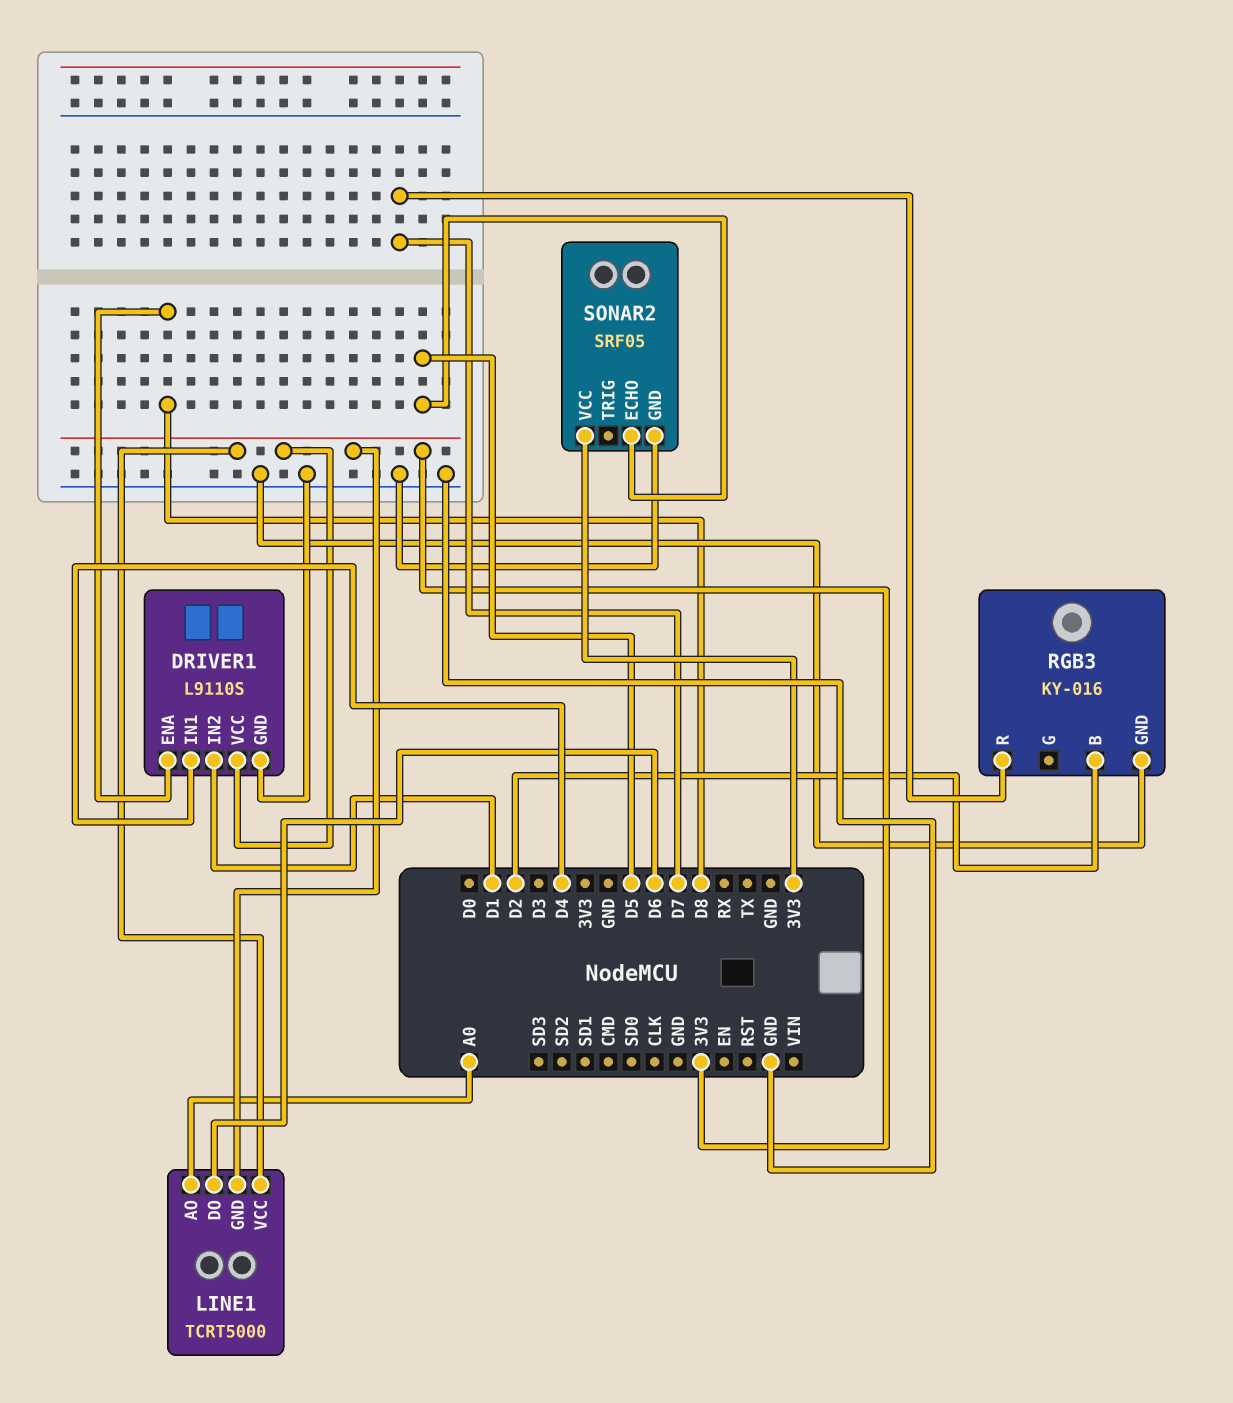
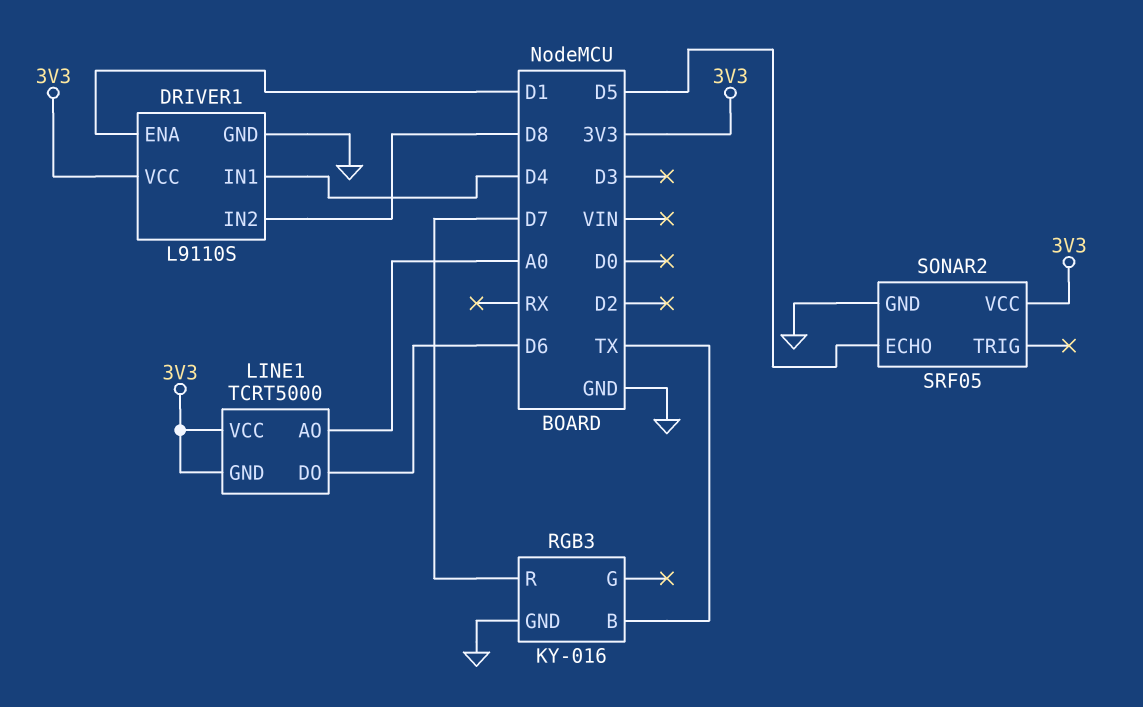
DRIVER1 pin ENA: D8 -> D1
DRIVER1 pin IN2: D1 -> D8
RGB3 pin B: D2 -> TX

